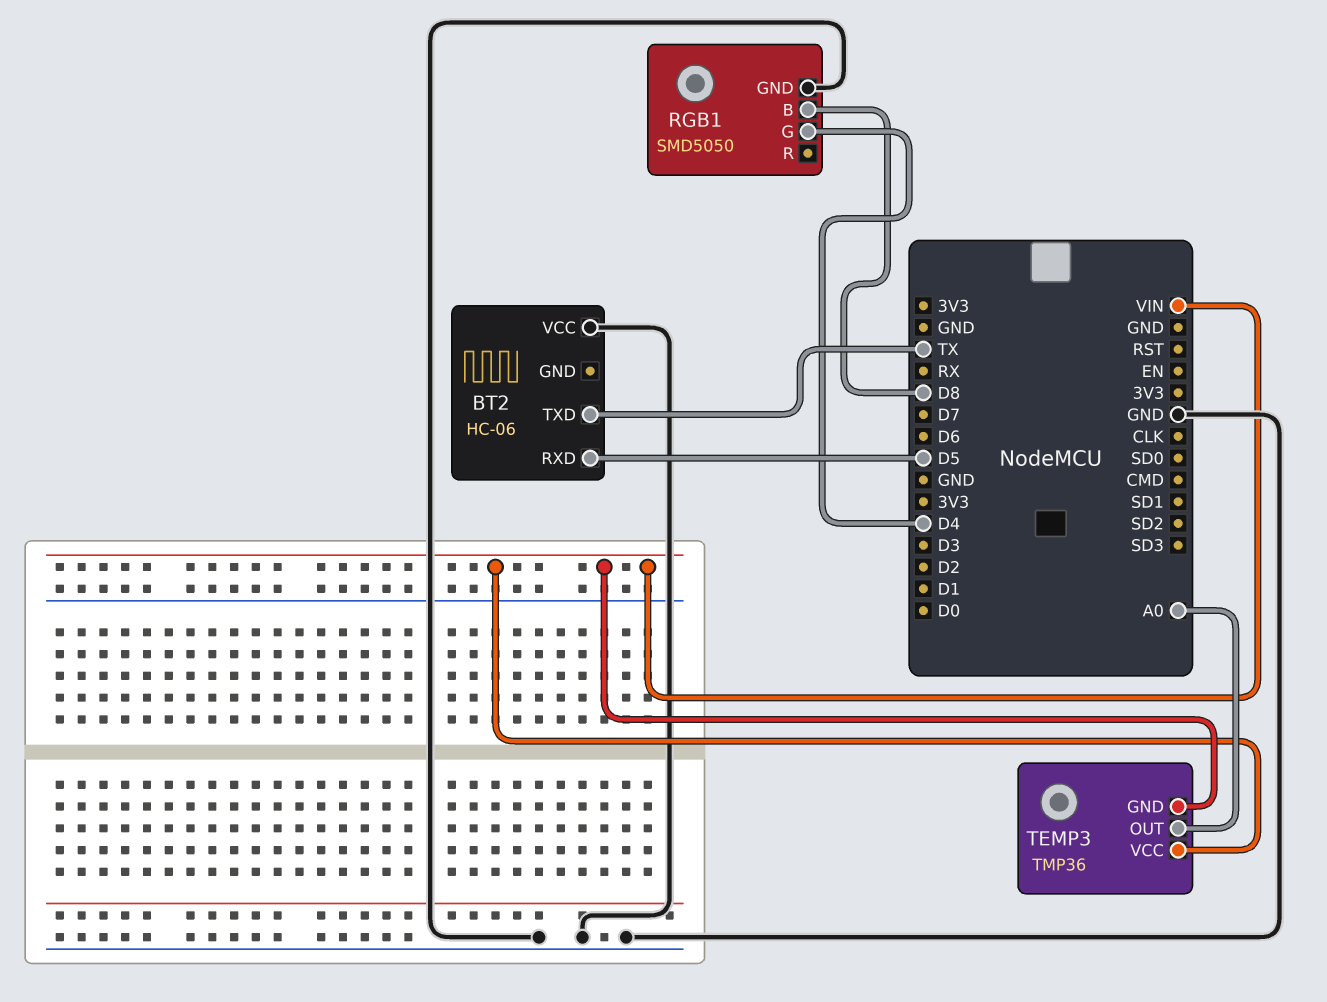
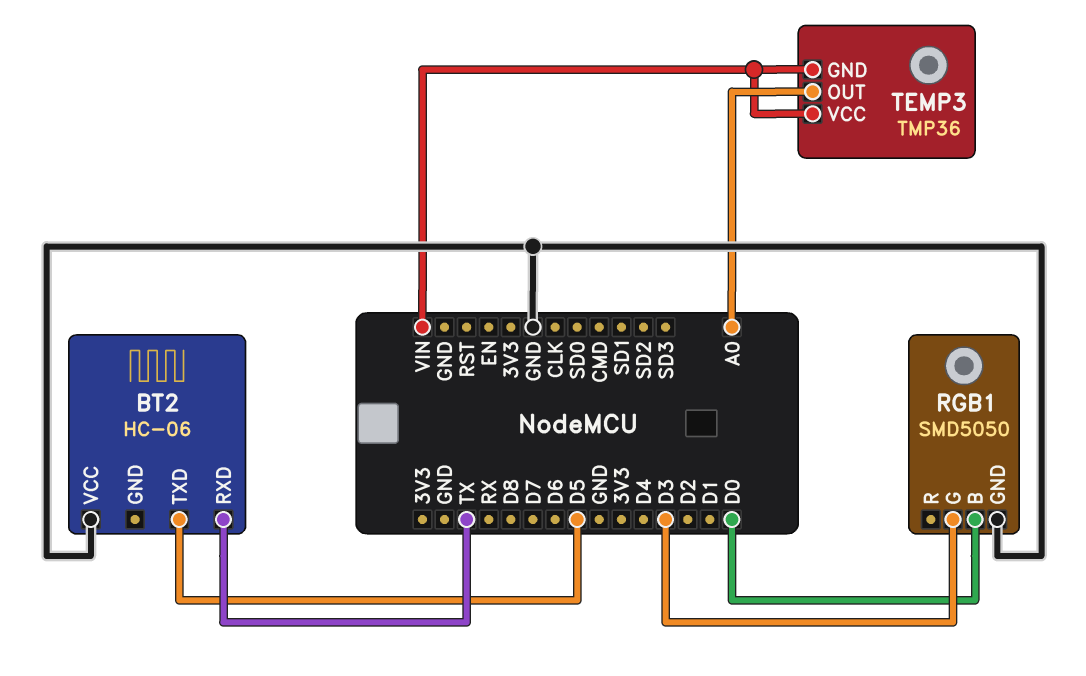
BT2 pin RXD: D5 -> TX
BT2 pin TXD: TX -> D5
RGB1 pin B: D8 -> D0
RGB1 pin G: D4 -> D3

